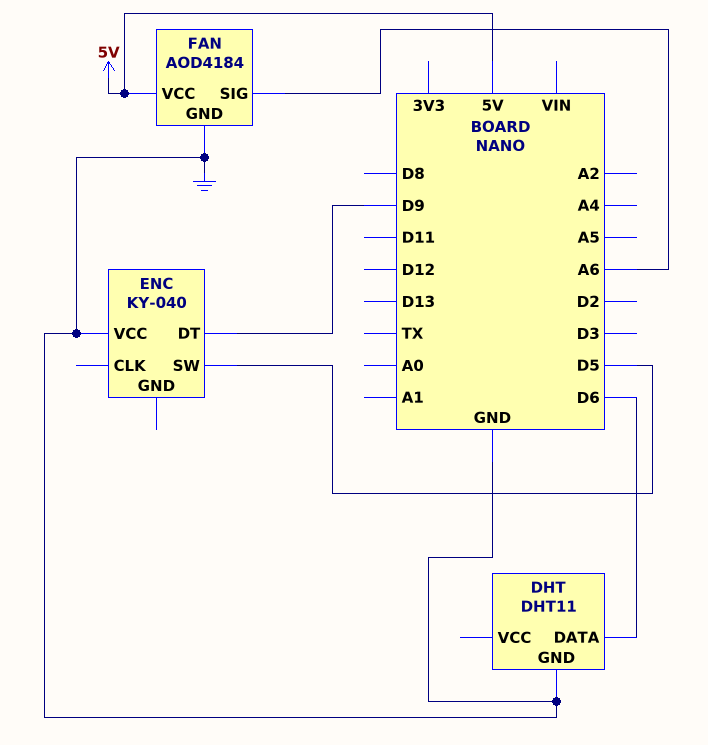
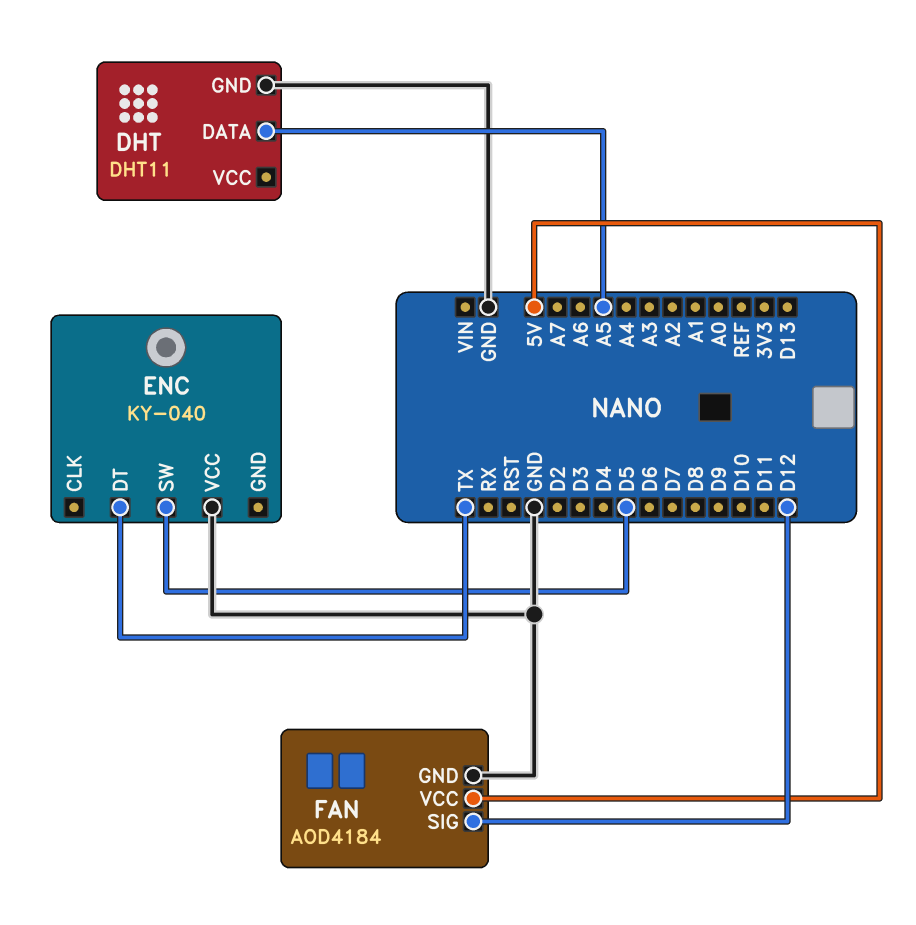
DHT pin DATA: D6 -> A5
ENC pin DT: D9 -> TX
FAN pin SIG: A6 -> D12

